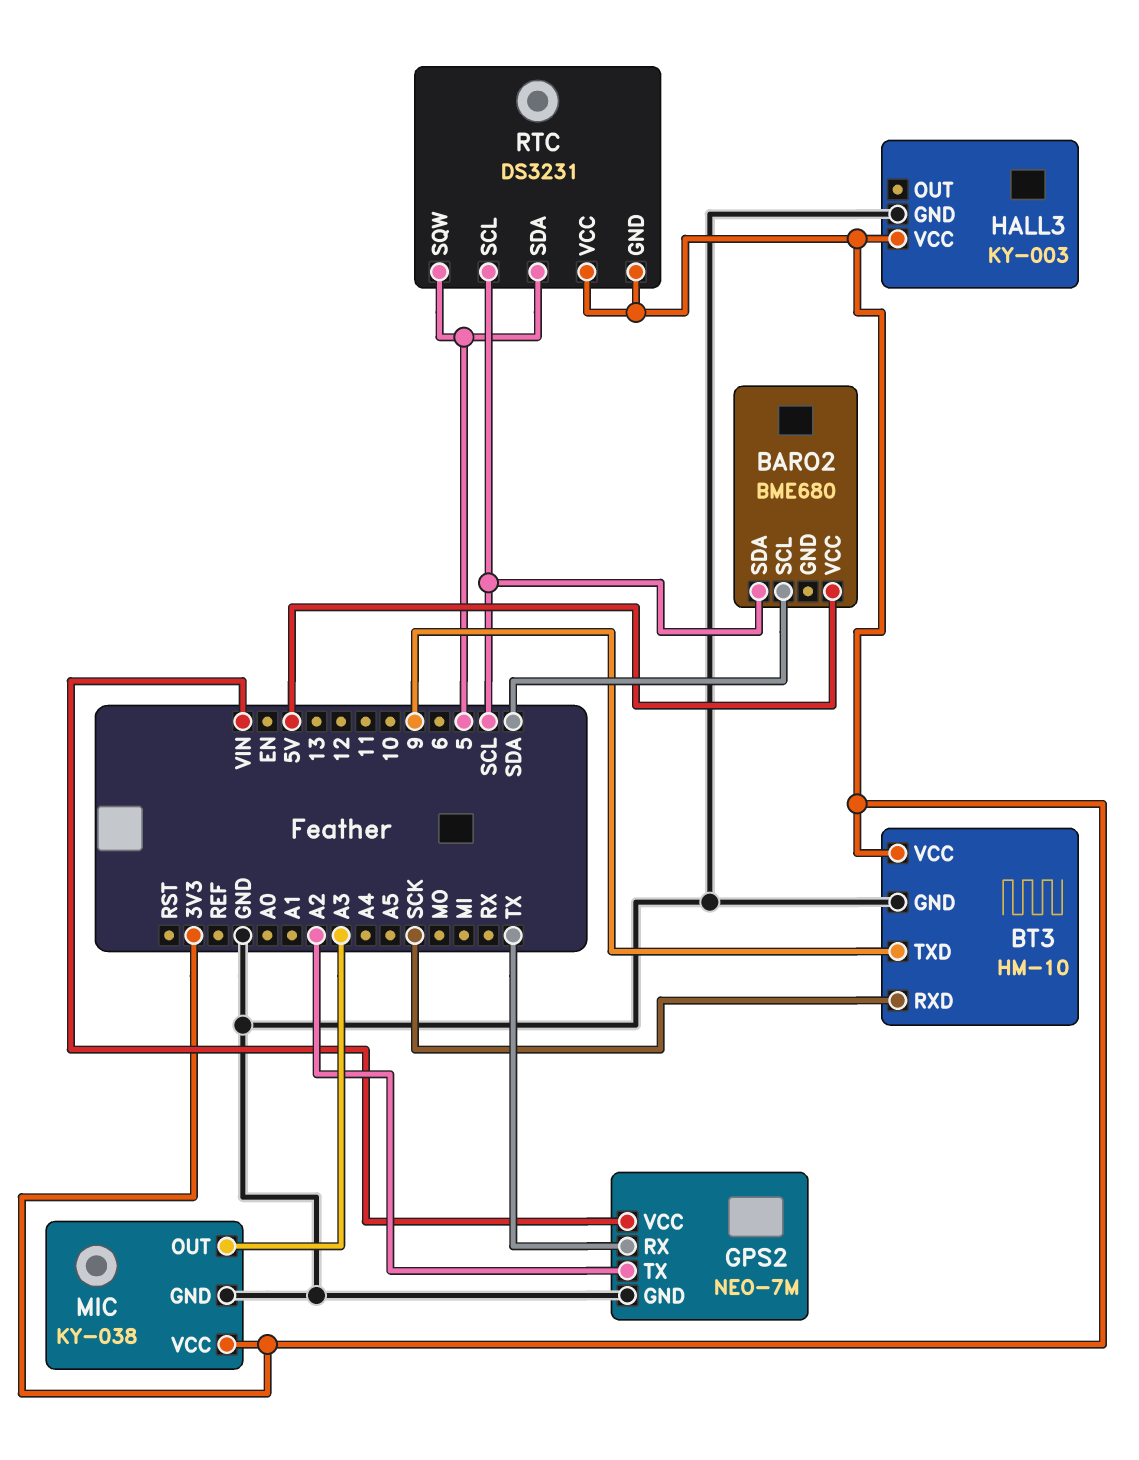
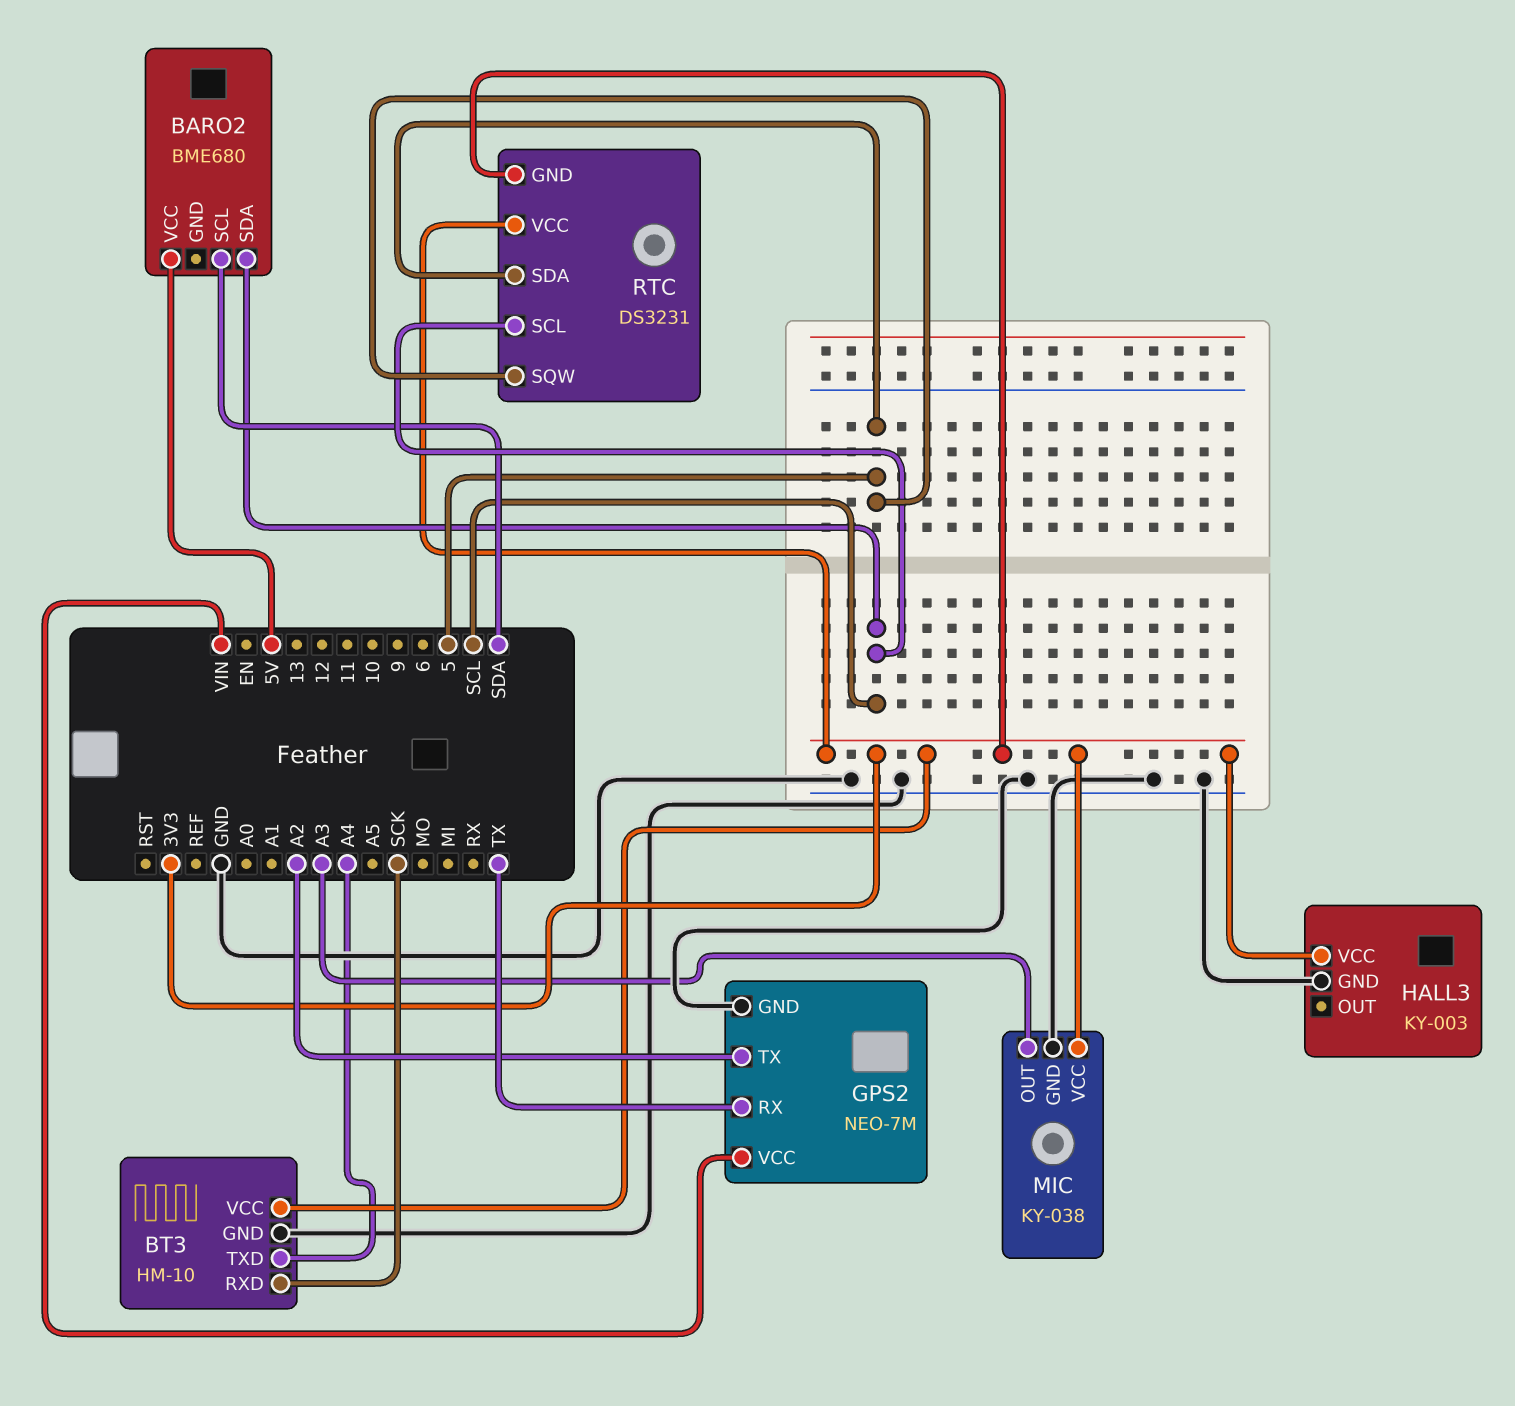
BT3 pin TXD: 9 -> A4

